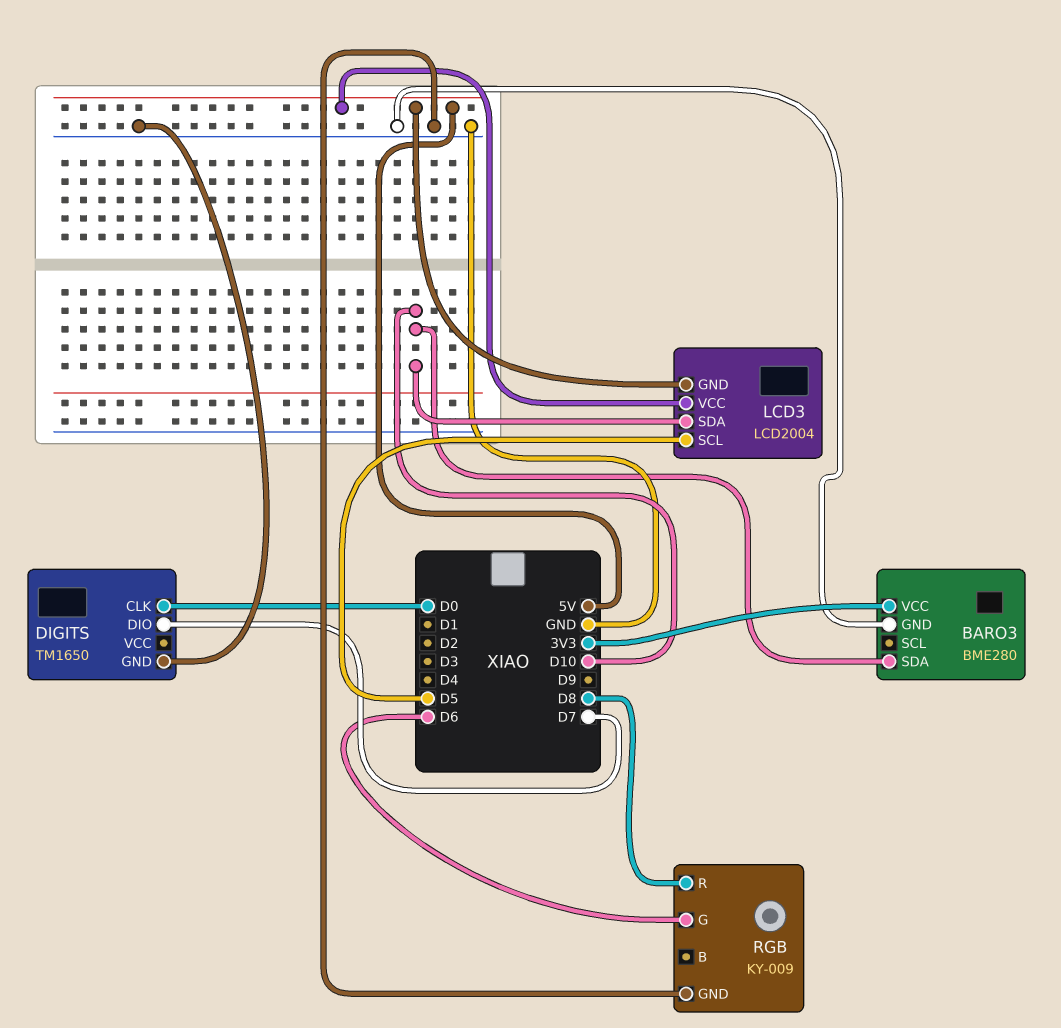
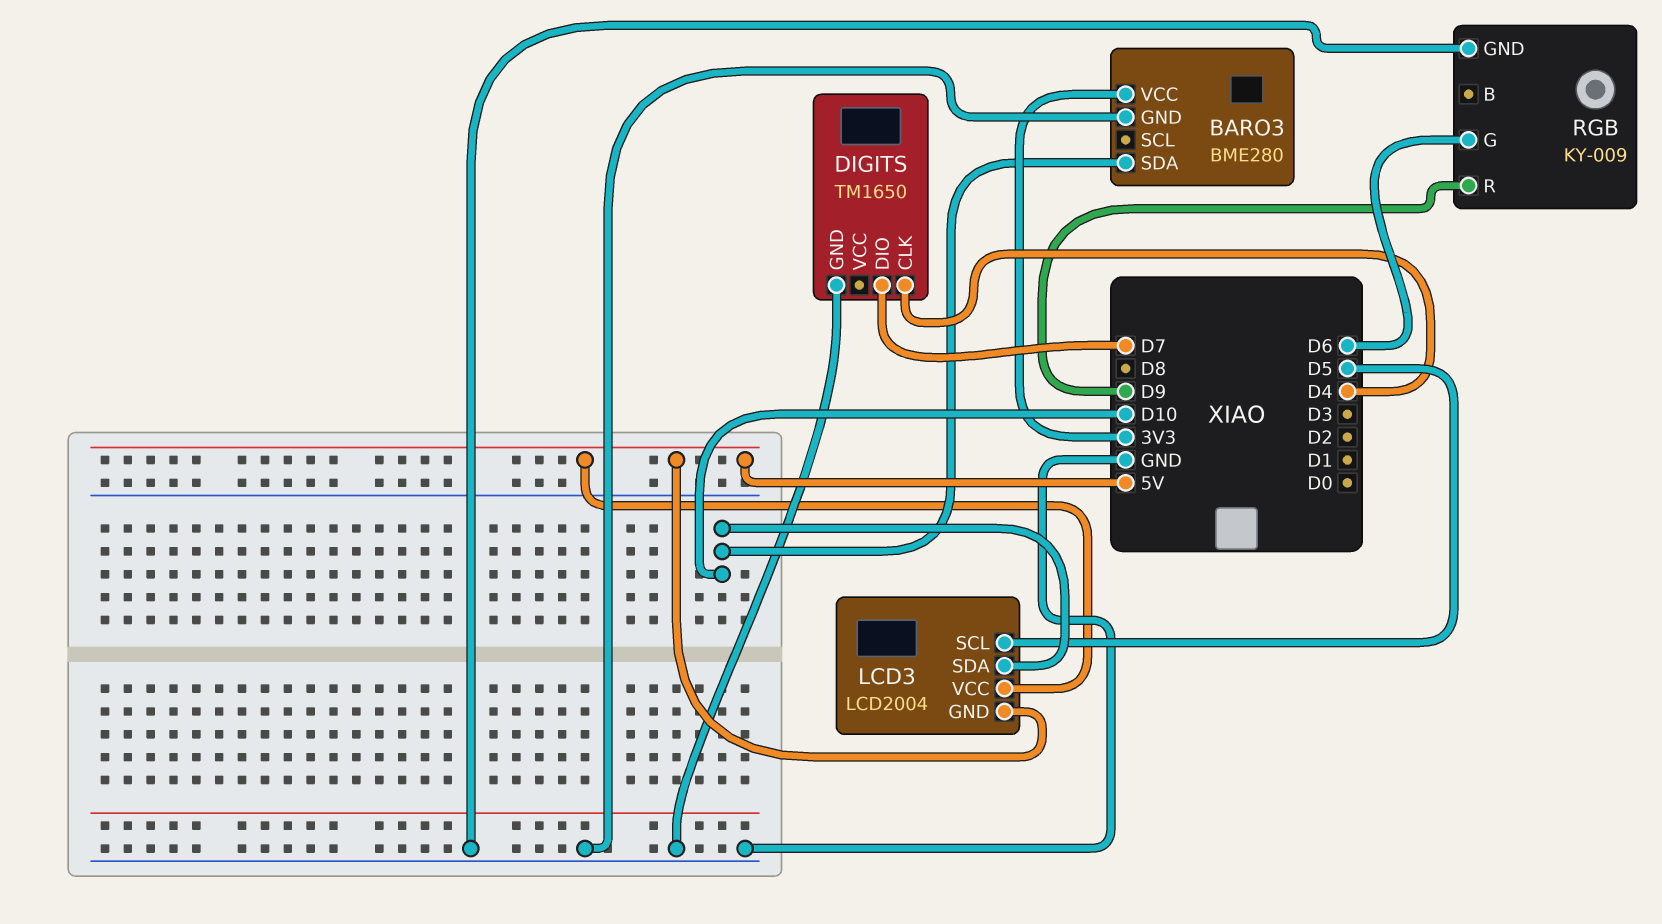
DIGITS pin CLK: D0 -> D4
RGB pin R: D8 -> D9

